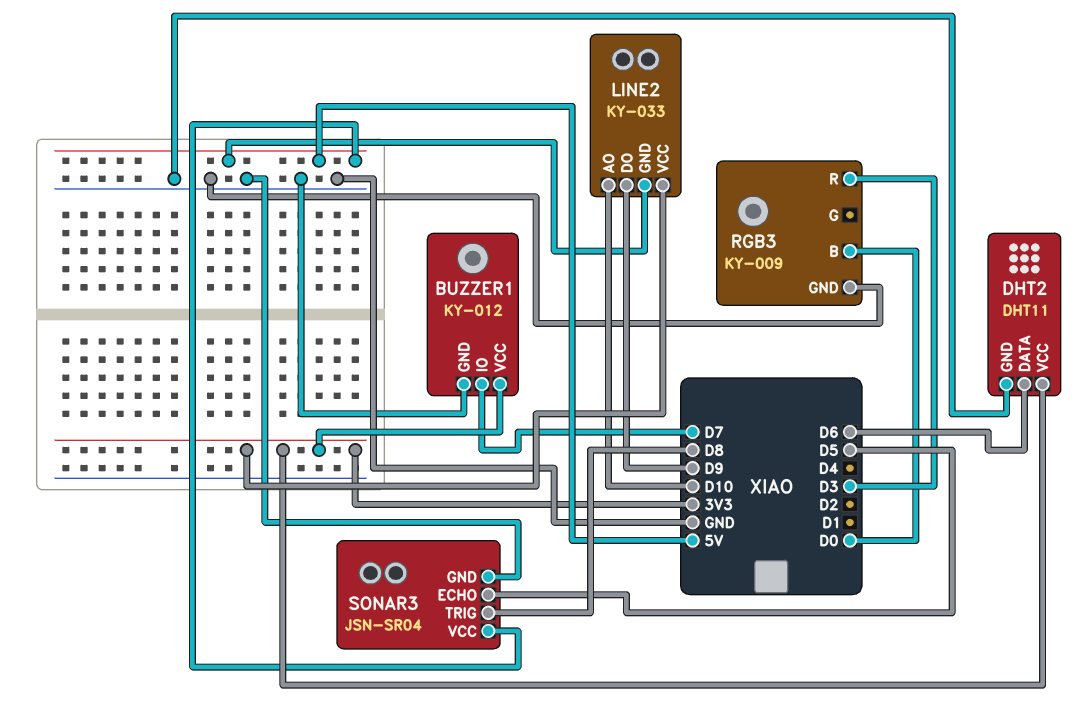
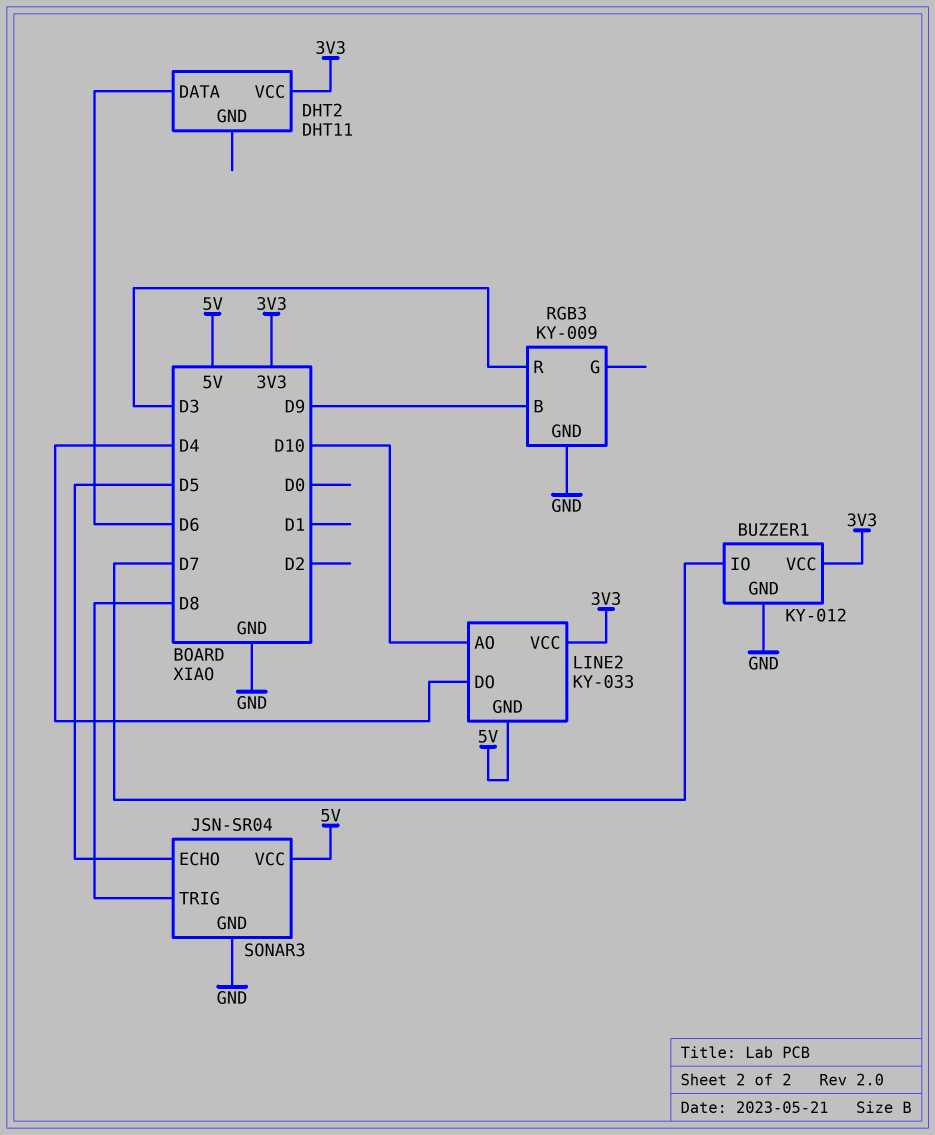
DHT2 pin GND: GND -> none
LINE2 pin DO: D9 -> D4
RGB3 pin B: D0 -> D9

